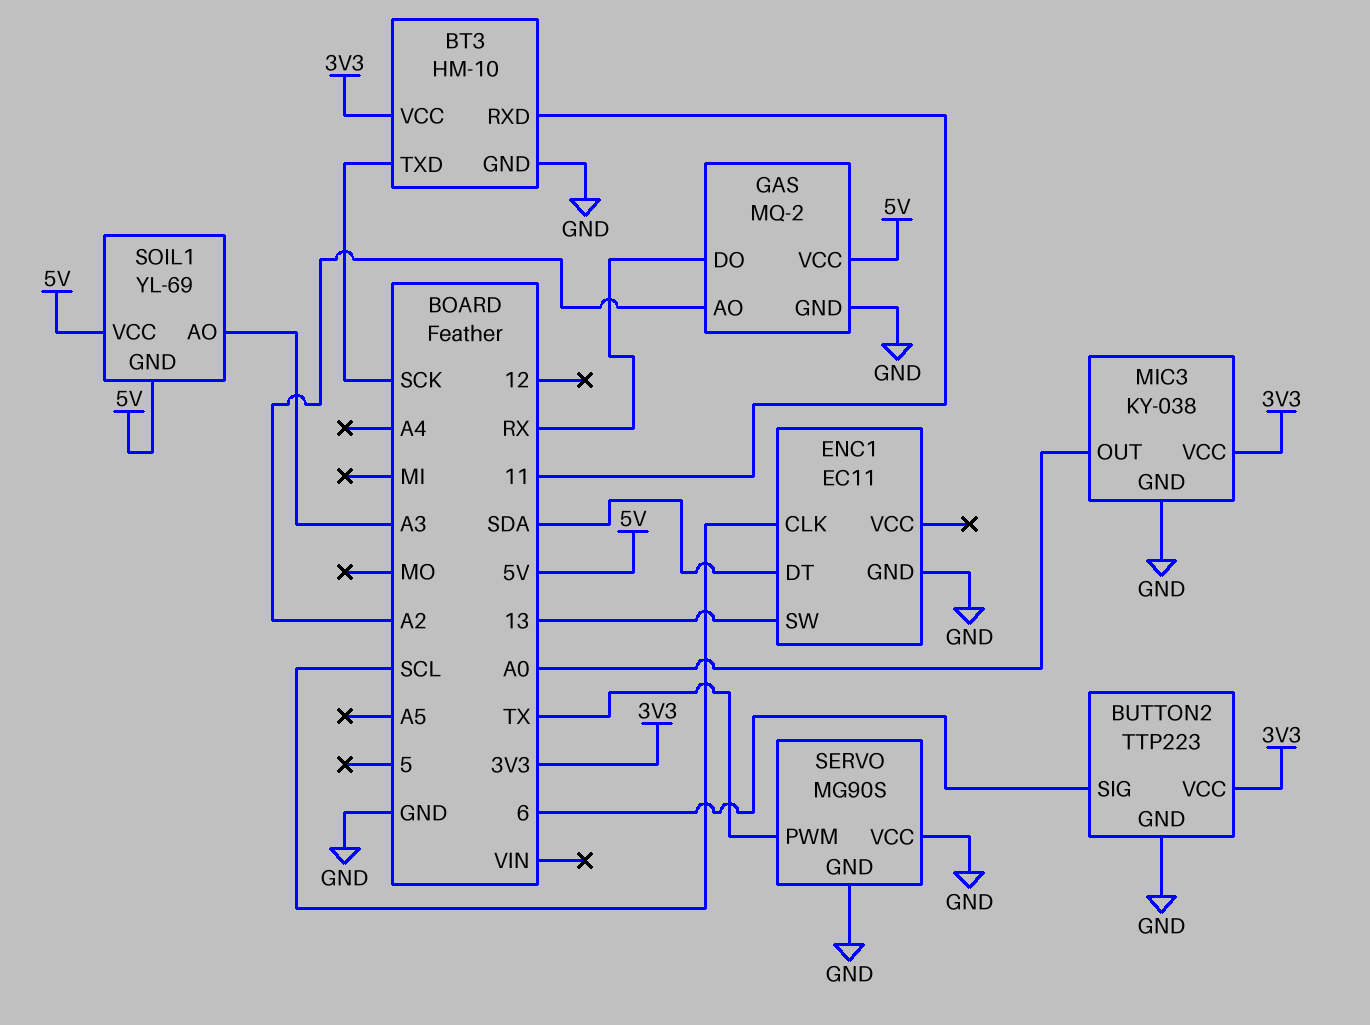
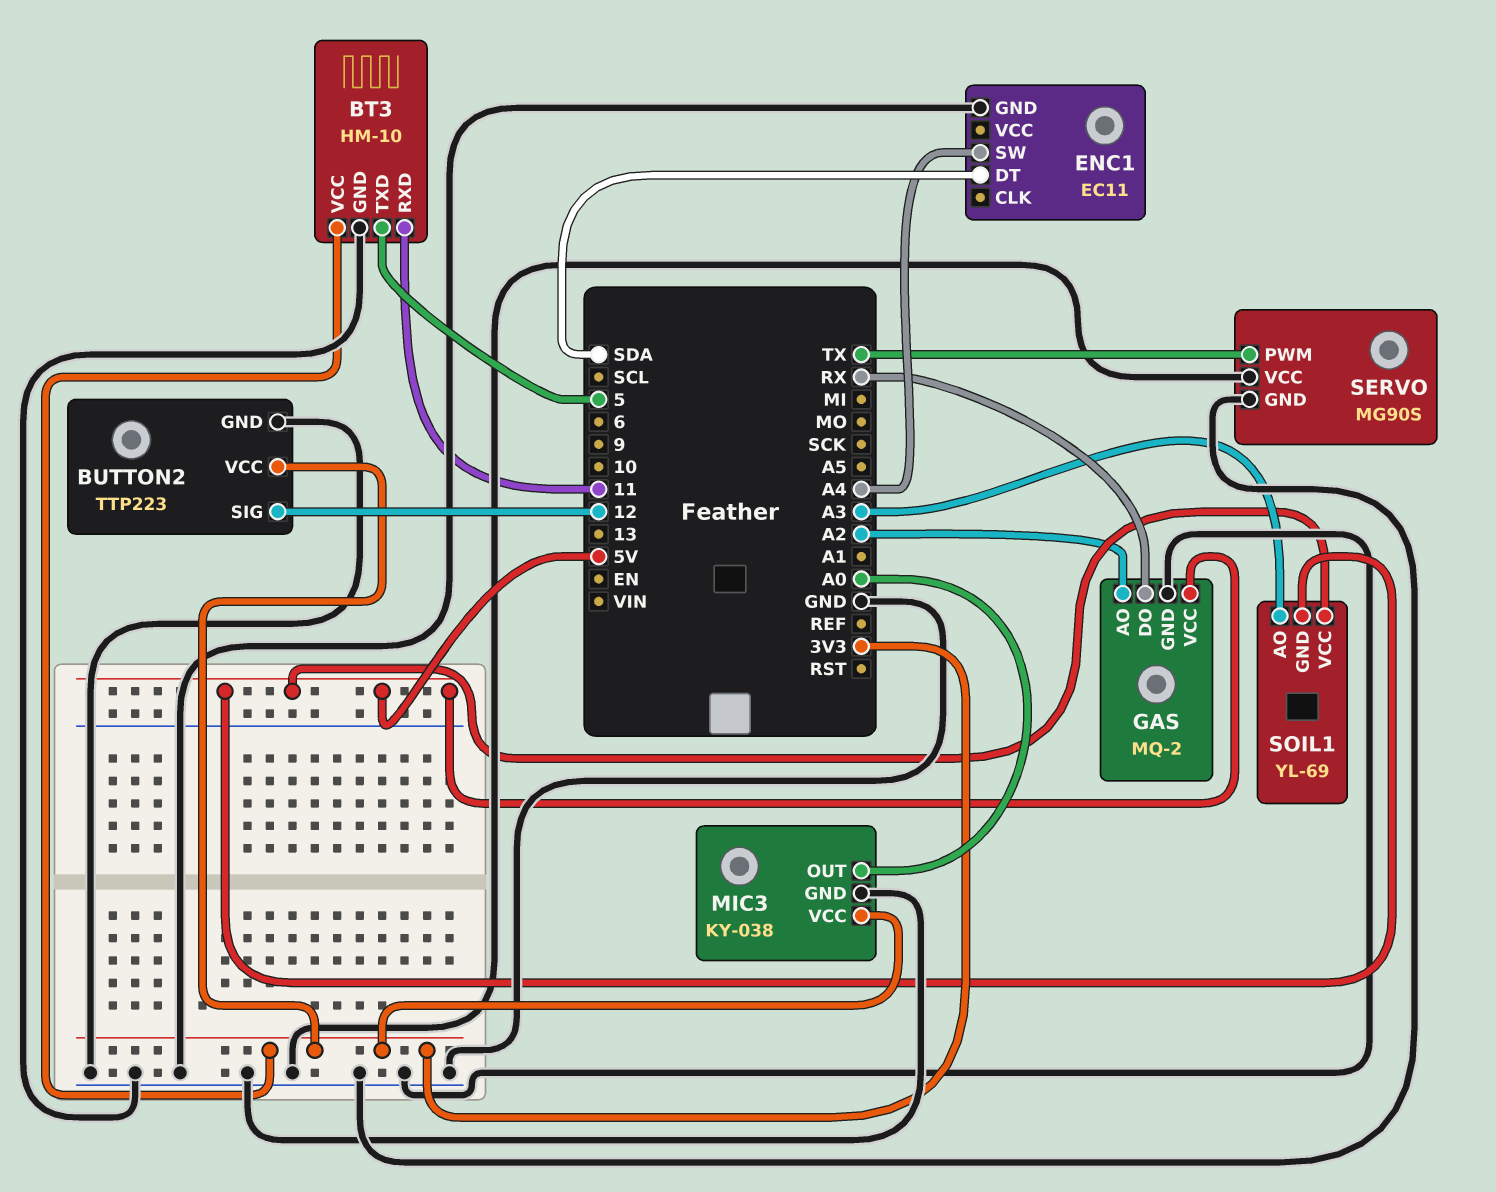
BT3 pin TXD: SCK -> 5
BUTTON2 pin SIG: 6 -> 12
ENC1 pin CLK: SCL -> none
ENC1 pin SW: 13 -> A4

